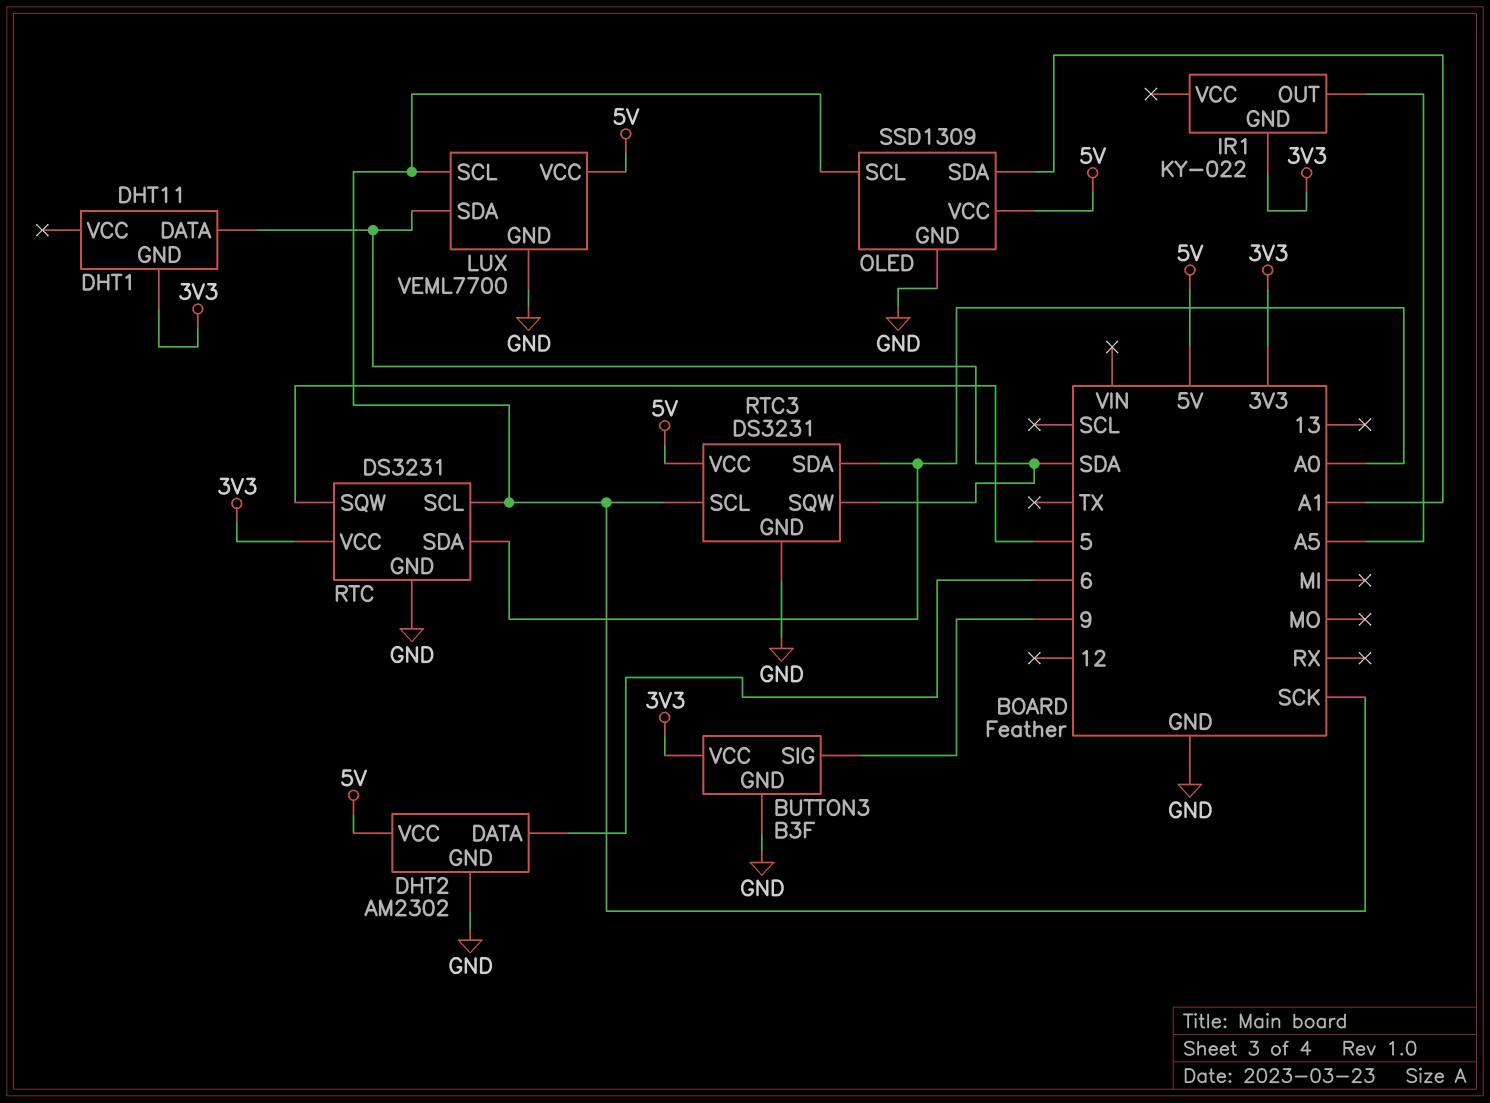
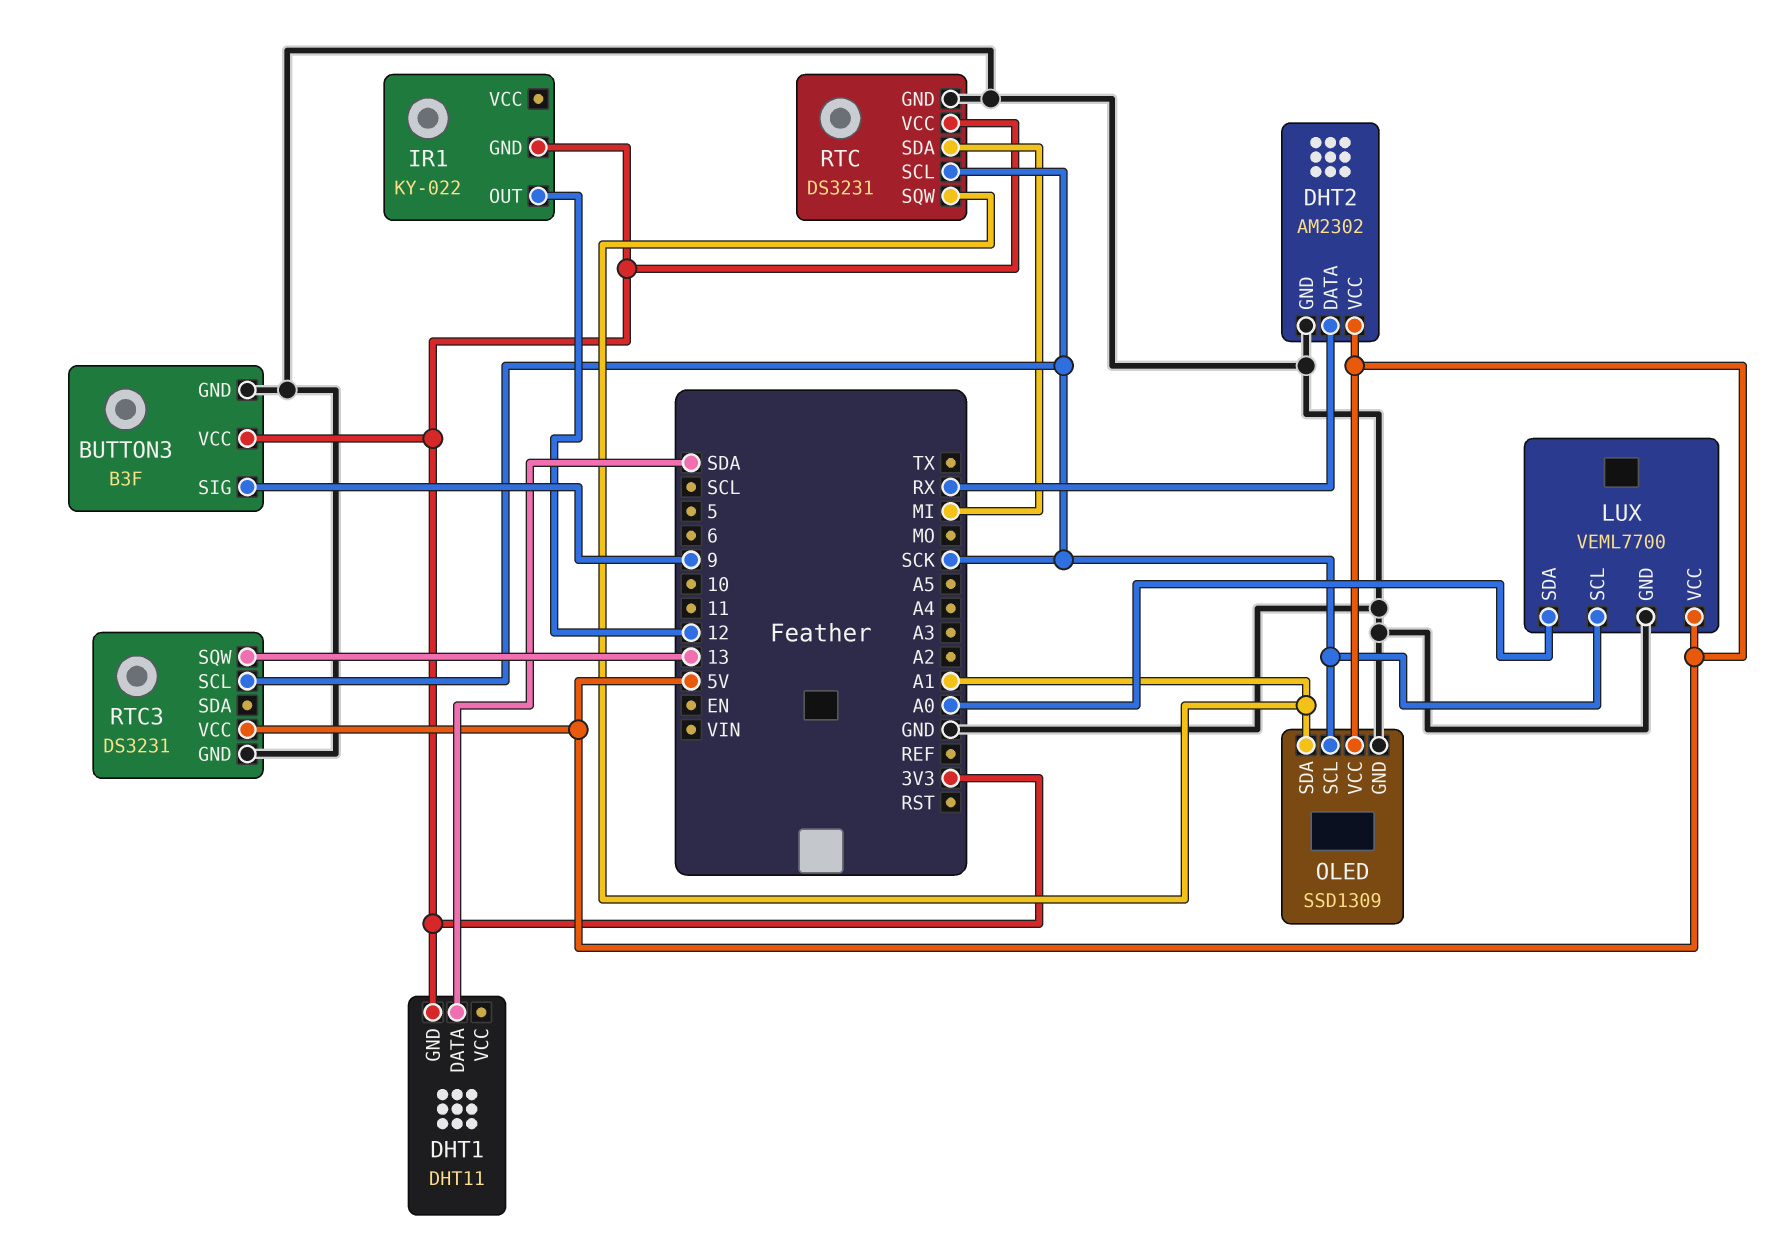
DHT2 pin DATA: 6 -> RX
IR1 pin OUT: A5 -> 12
LUX pin SDA: SDA -> A0
RTC pin SDA: A0 -> MI
RTC pin SQW: 5 -> A1
RTC3 pin SDA: A0 -> none
RTC3 pin SQW: SDA -> 13

